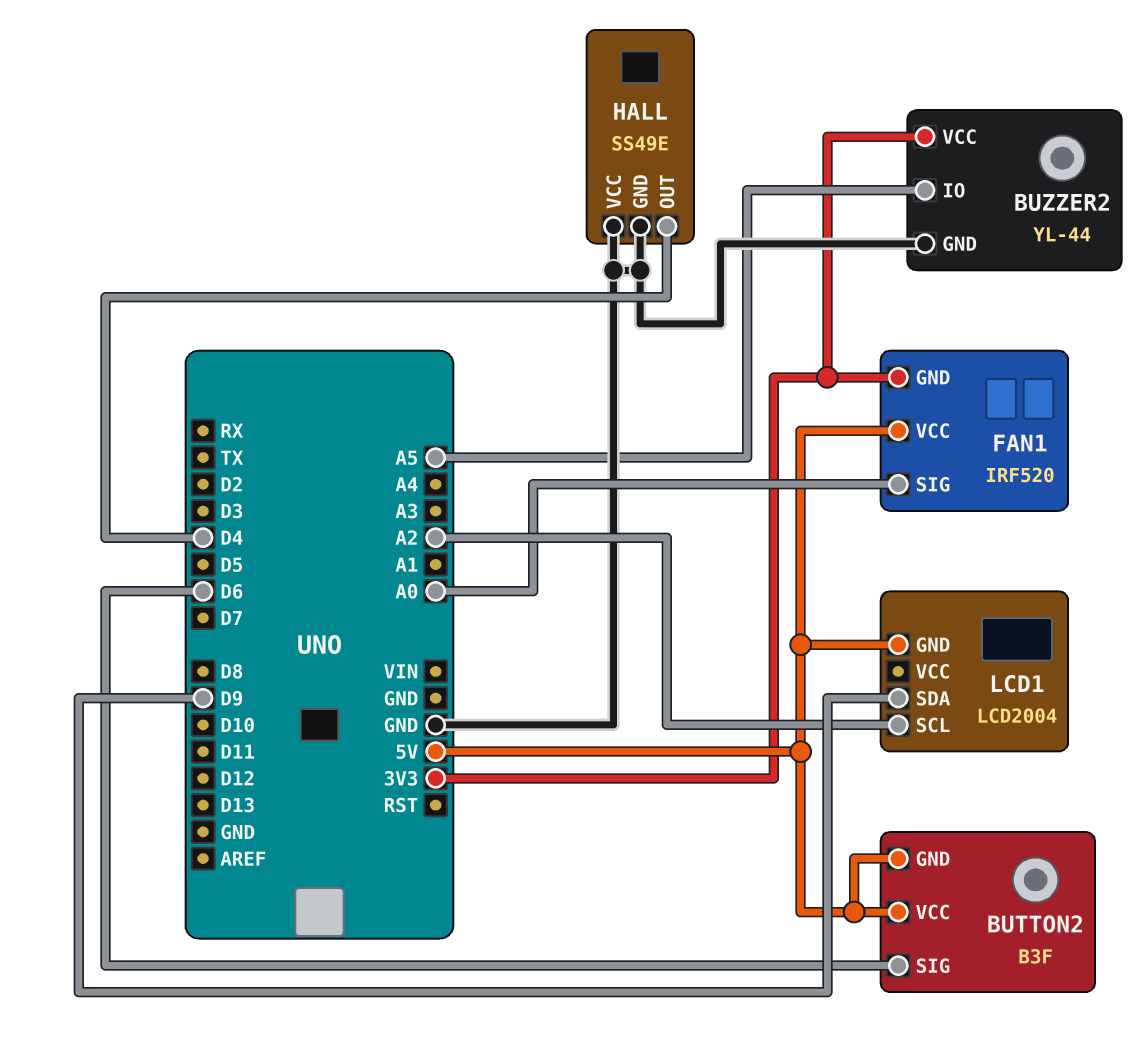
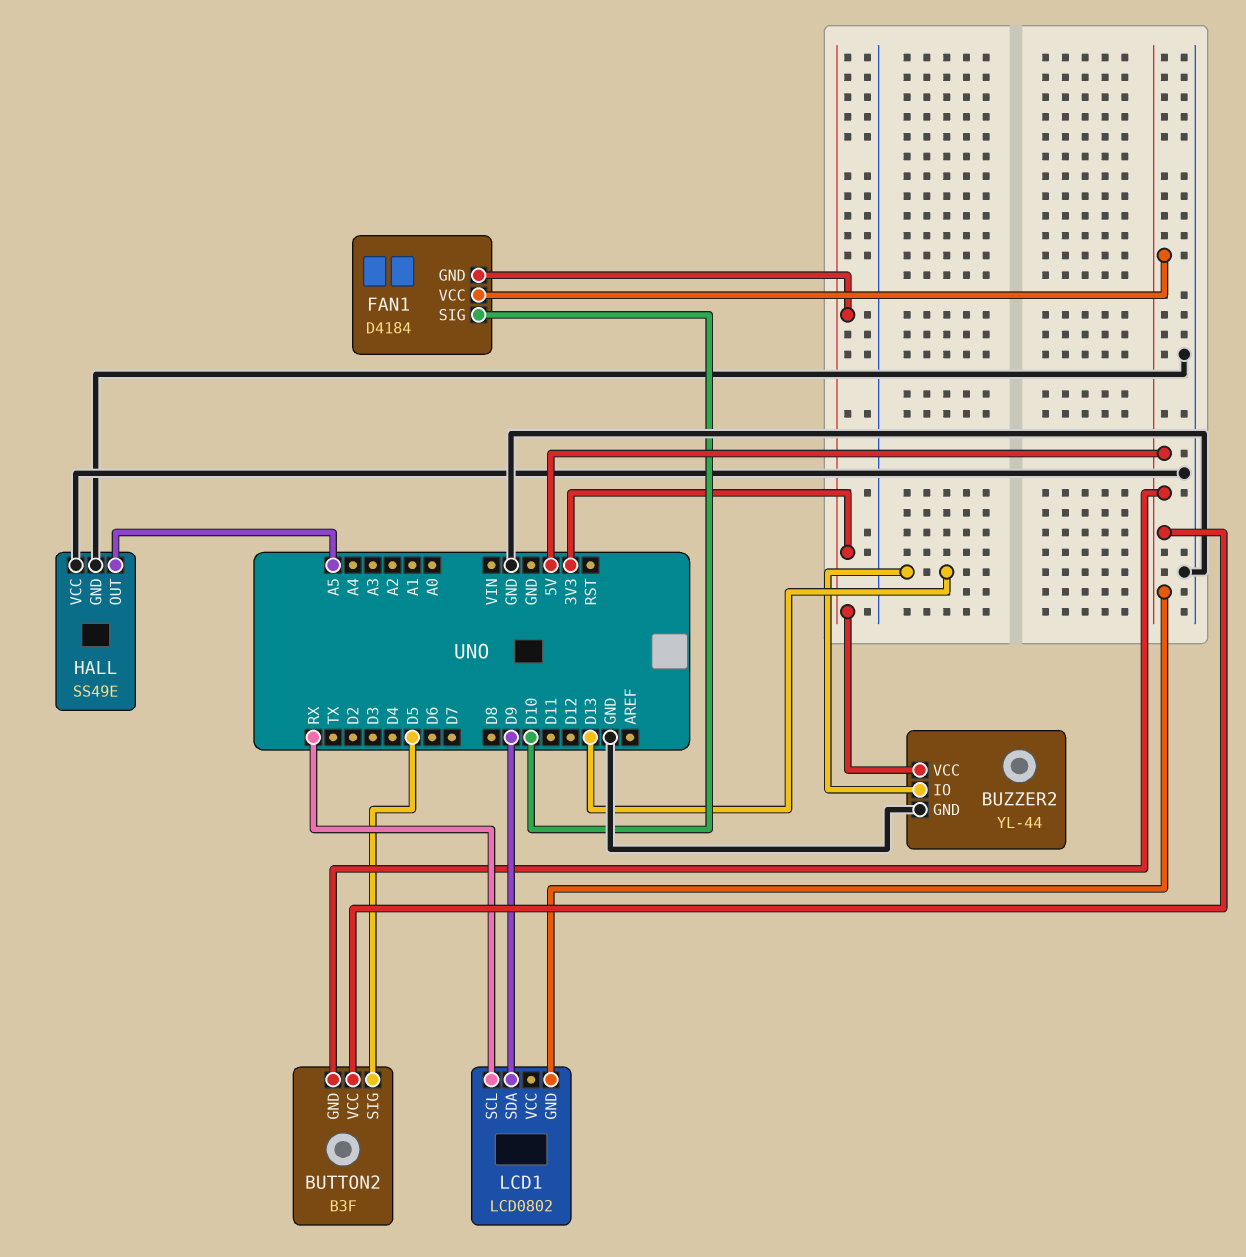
BUTTON2 pin SIG: D6 -> D5
BUZZER2 pin IO: A5 -> D13
FAN1: IRF520 -> D4184
FAN1 pin SIG: A0 -> D10
HALL pin OUT: D4 -> A5
LCD1: LCD2004 -> LCD0802
LCD1 pin SCL: A2 -> RX

